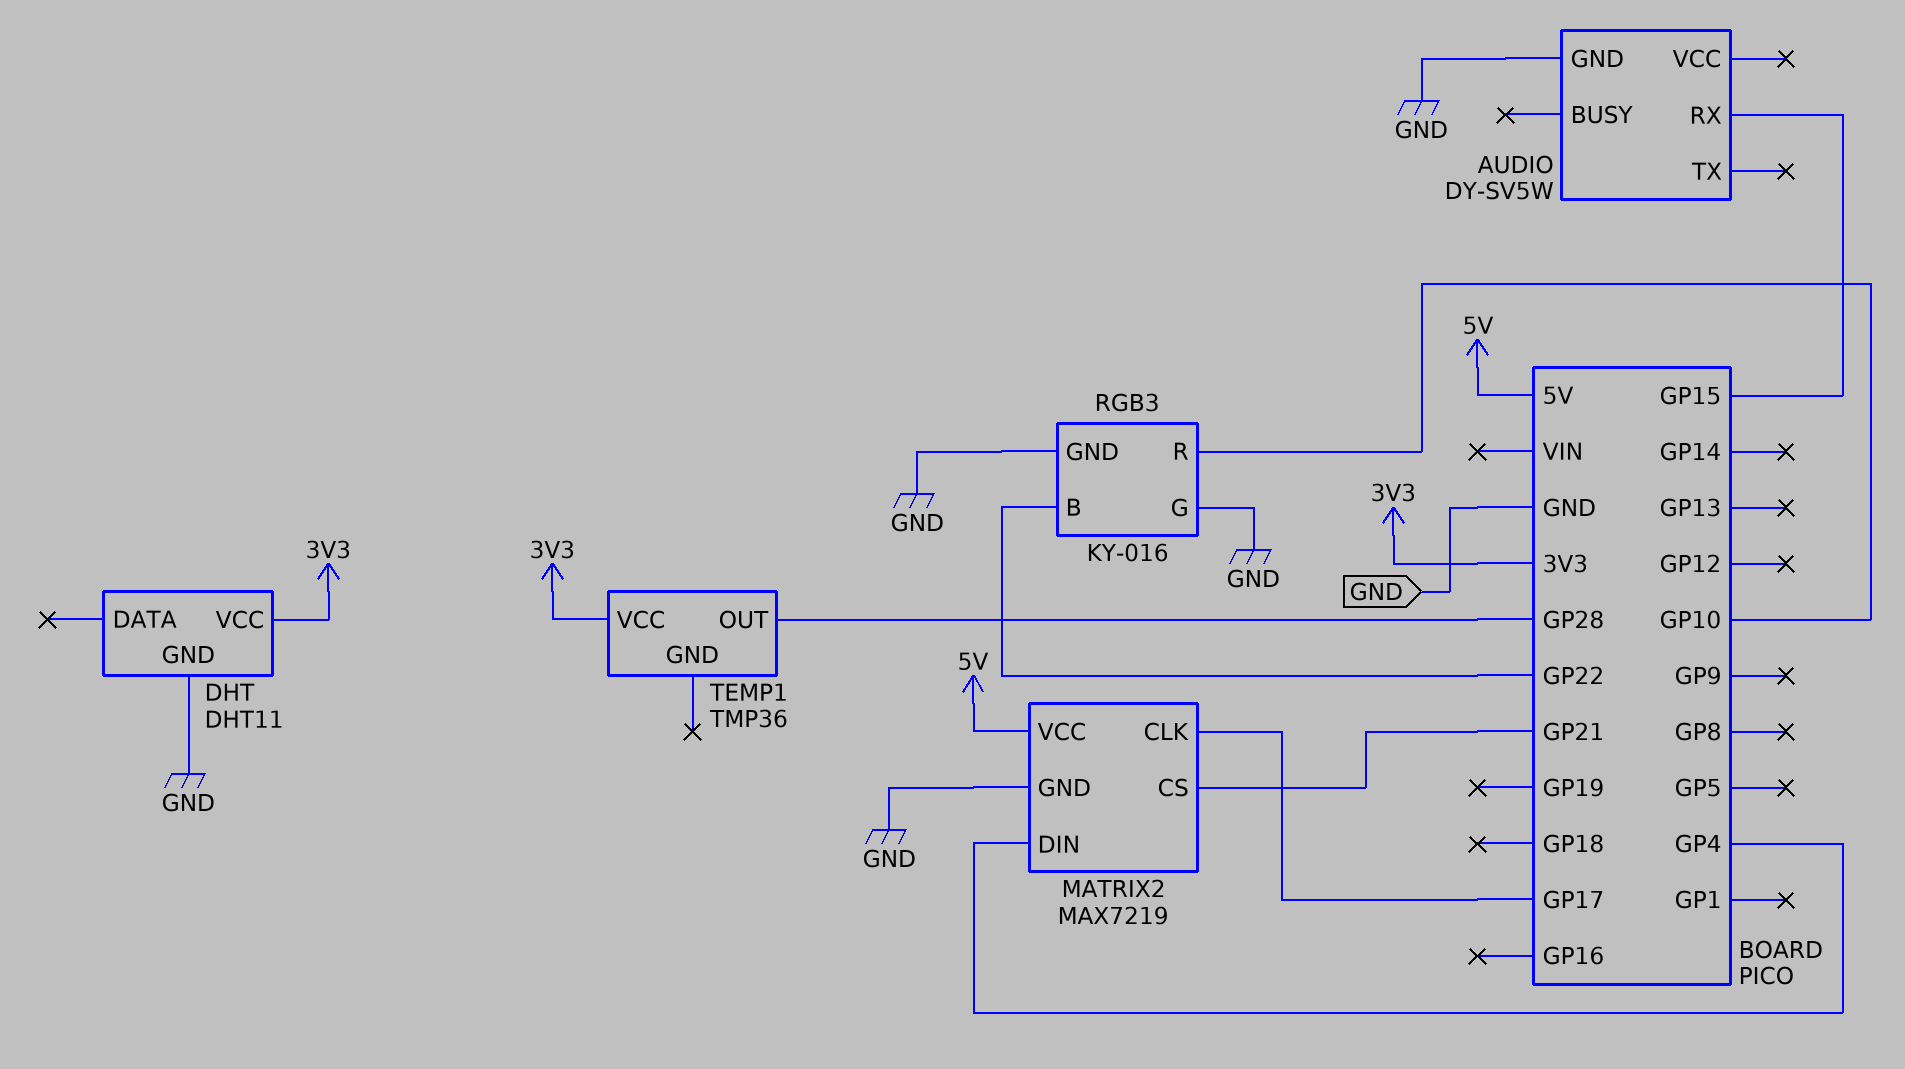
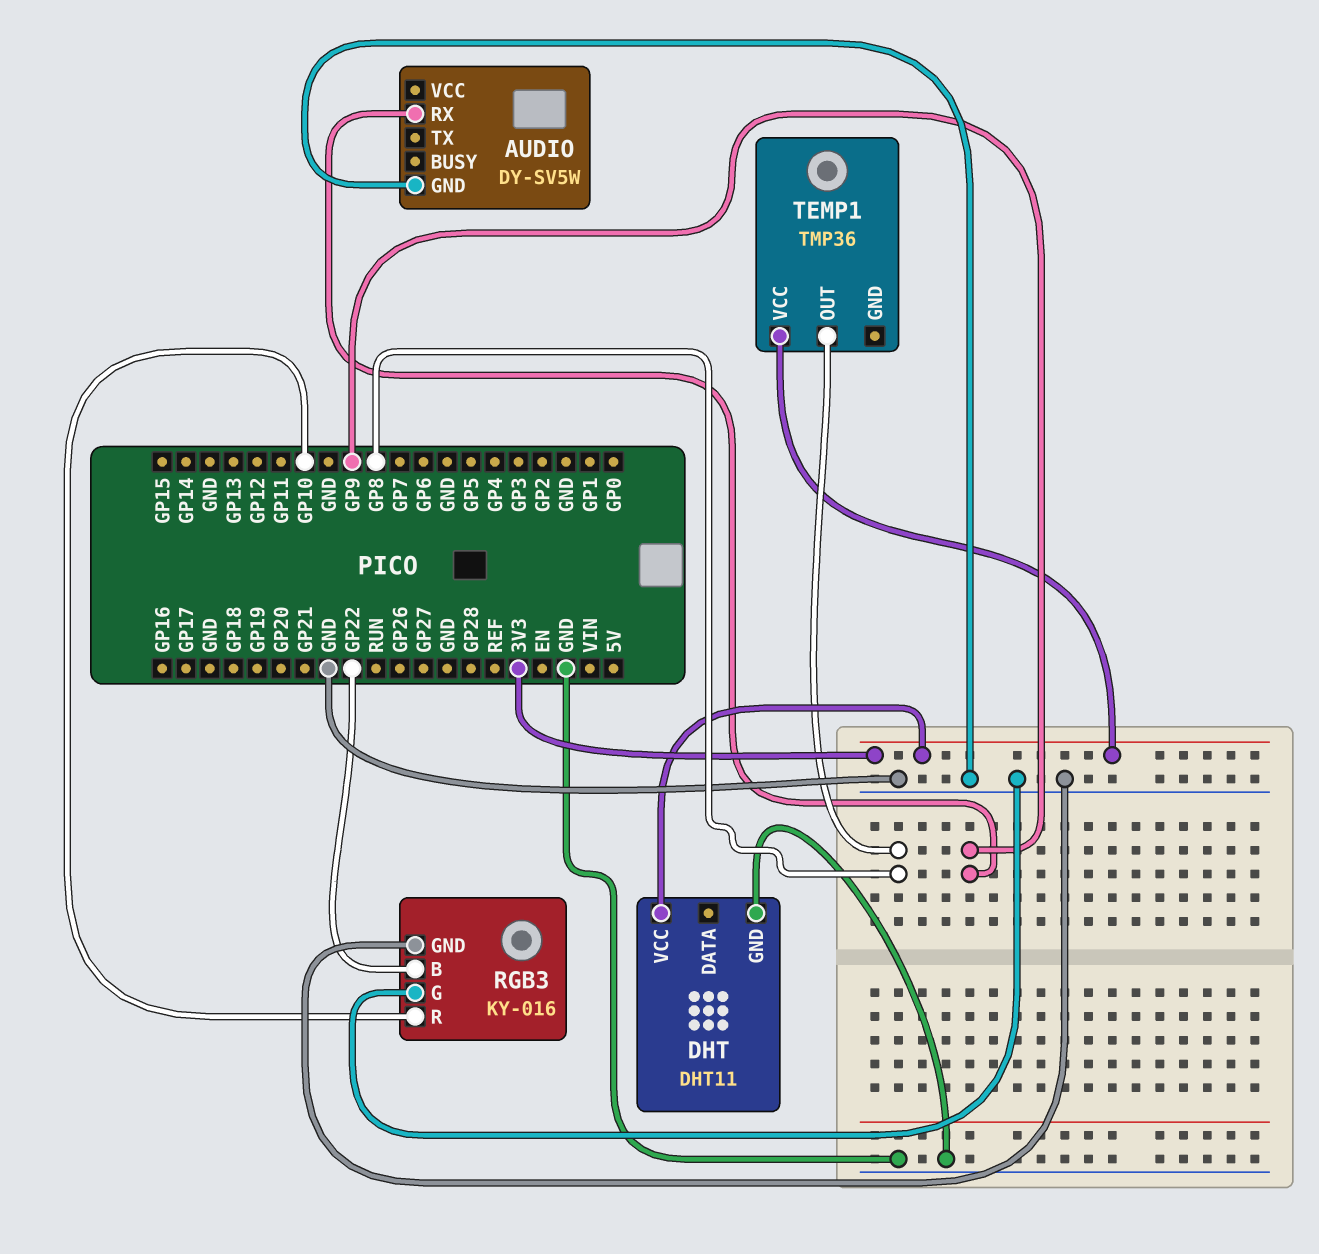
AUDIO pin RX: GP15 -> GP9
MATRIX2: MAX7219 -> none
MATRIX2 pin CLK: GP17 -> none
MATRIX2 pin CS: GP21 -> none
MATRIX2 pin DIN: GP4 -> none
MATRIX2 pin GND: GND -> none
MATRIX2 pin VCC: 5V -> none
TEMP1 pin OUT: GP28 -> GP8

